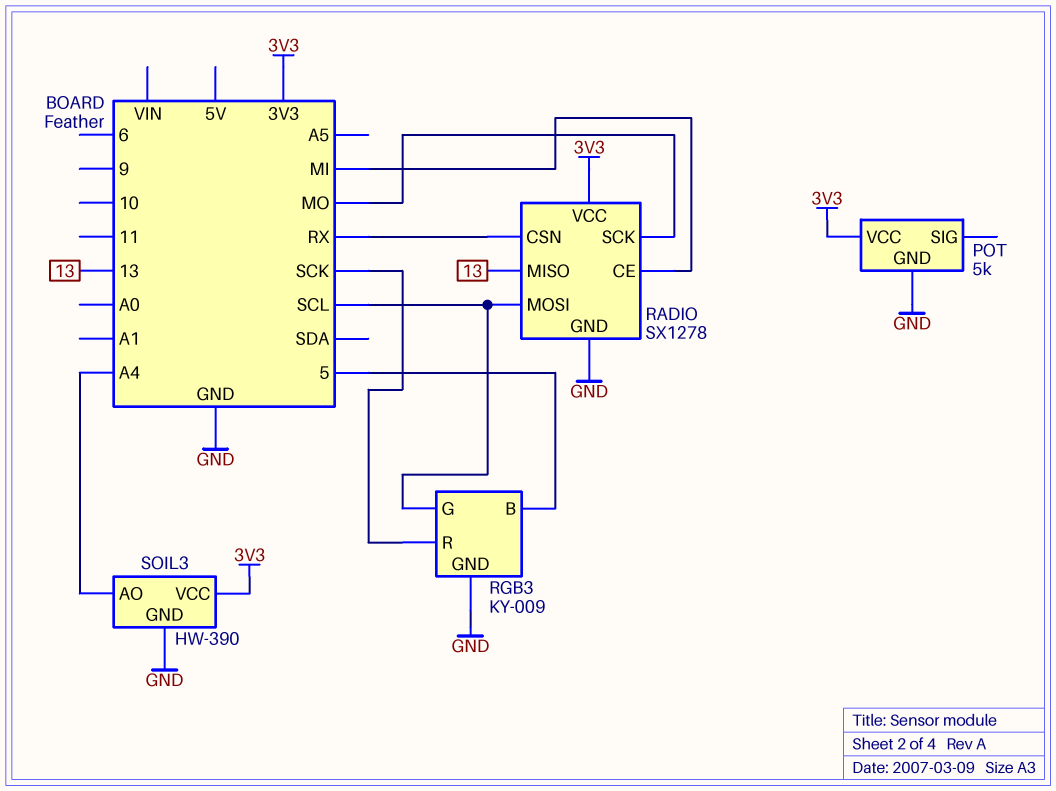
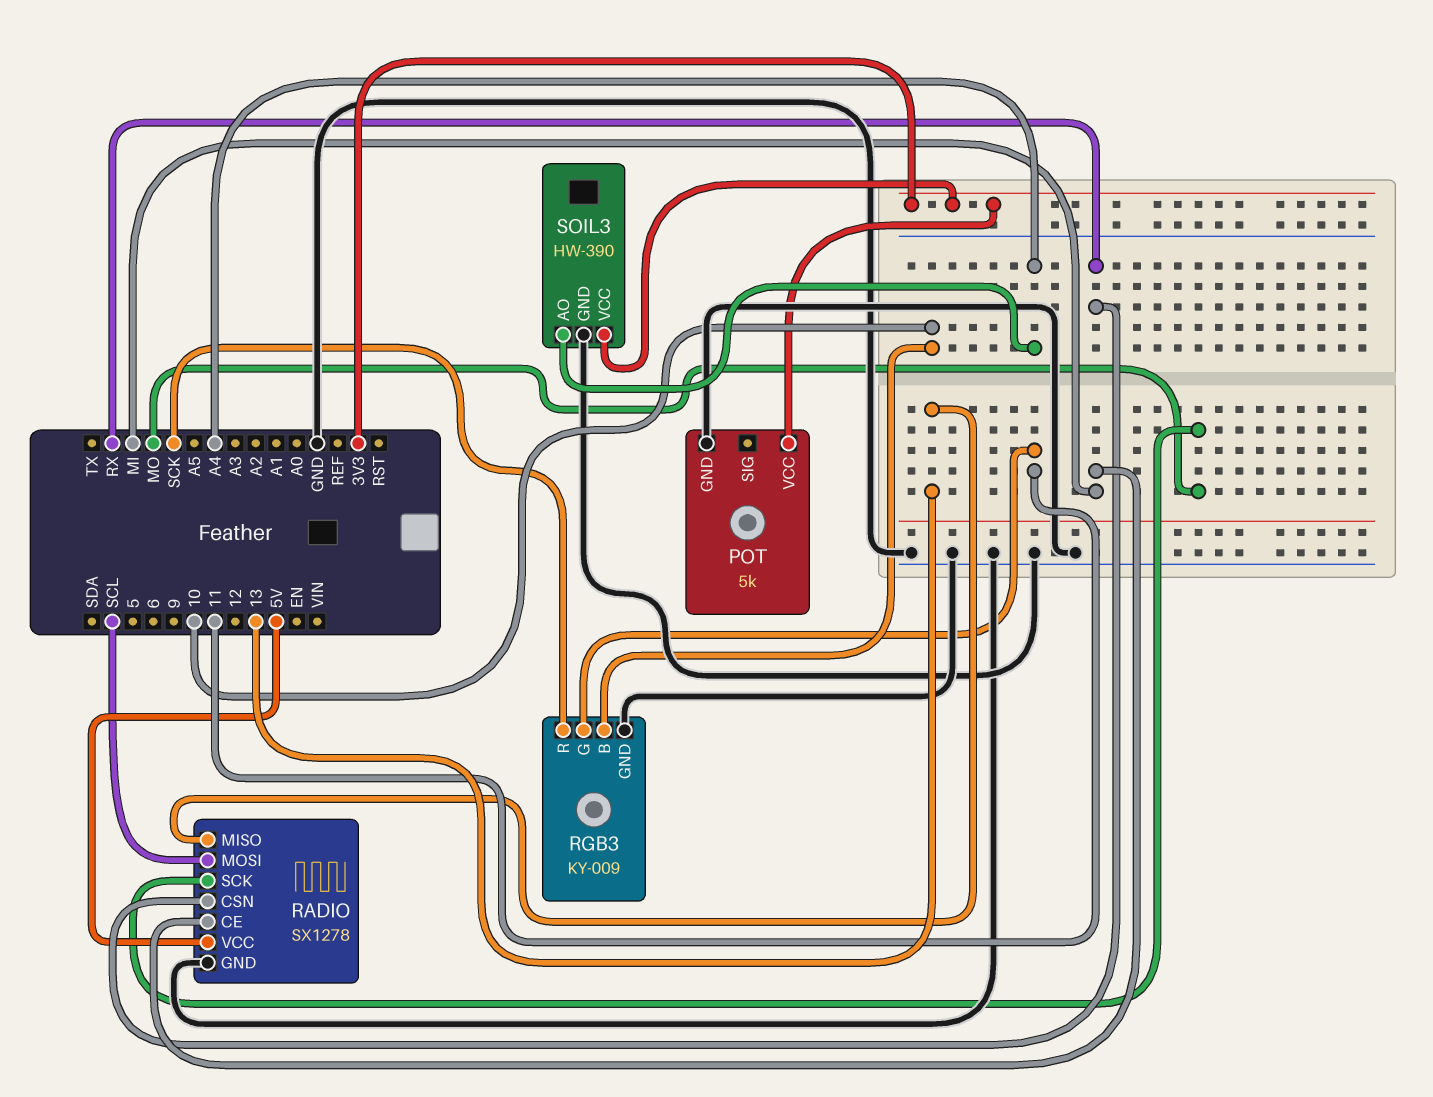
RADIO pin VCC: 3V3 -> 5V
RGB3 pin B: 5 -> 10
RGB3 pin G: SCL -> 11

